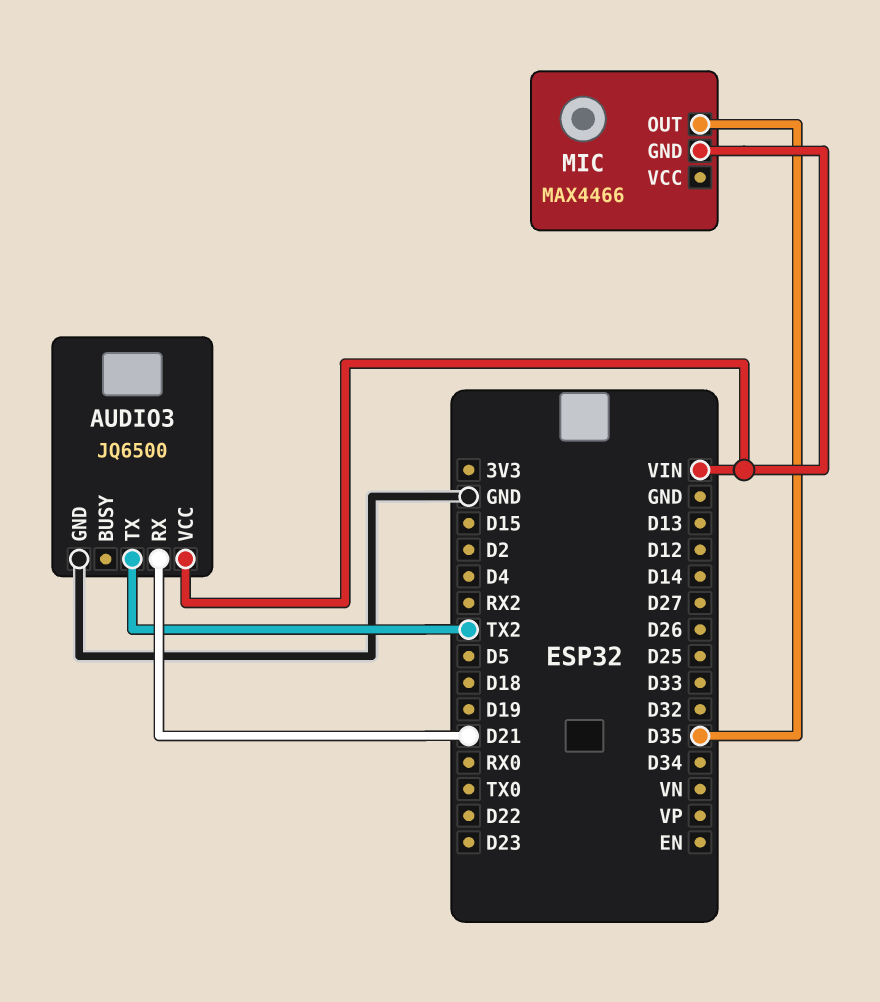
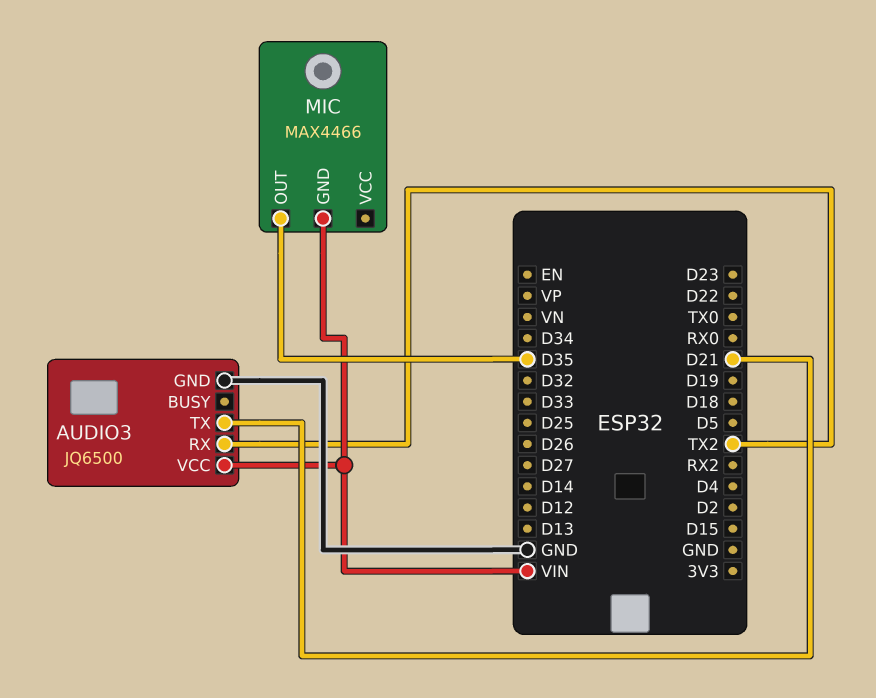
AUDIO3 pin RX: D21 -> TX2
AUDIO3 pin TX: TX2 -> D21

